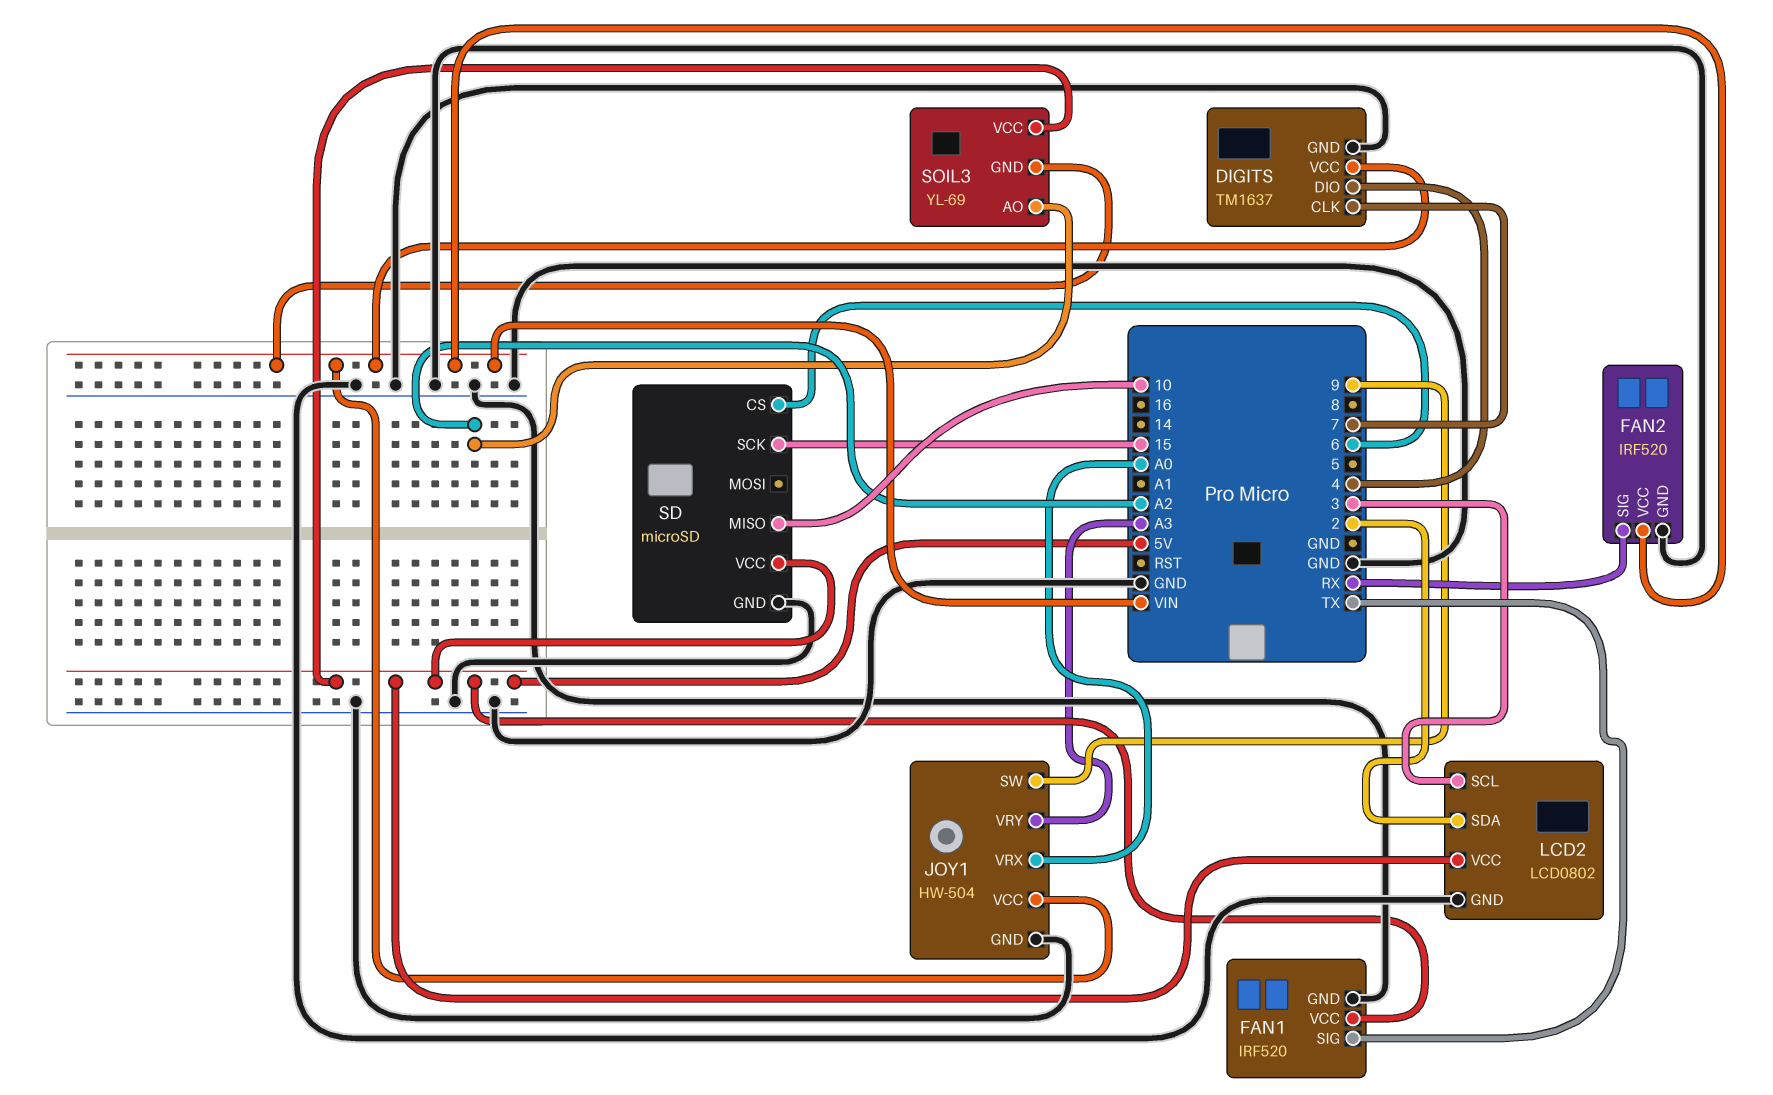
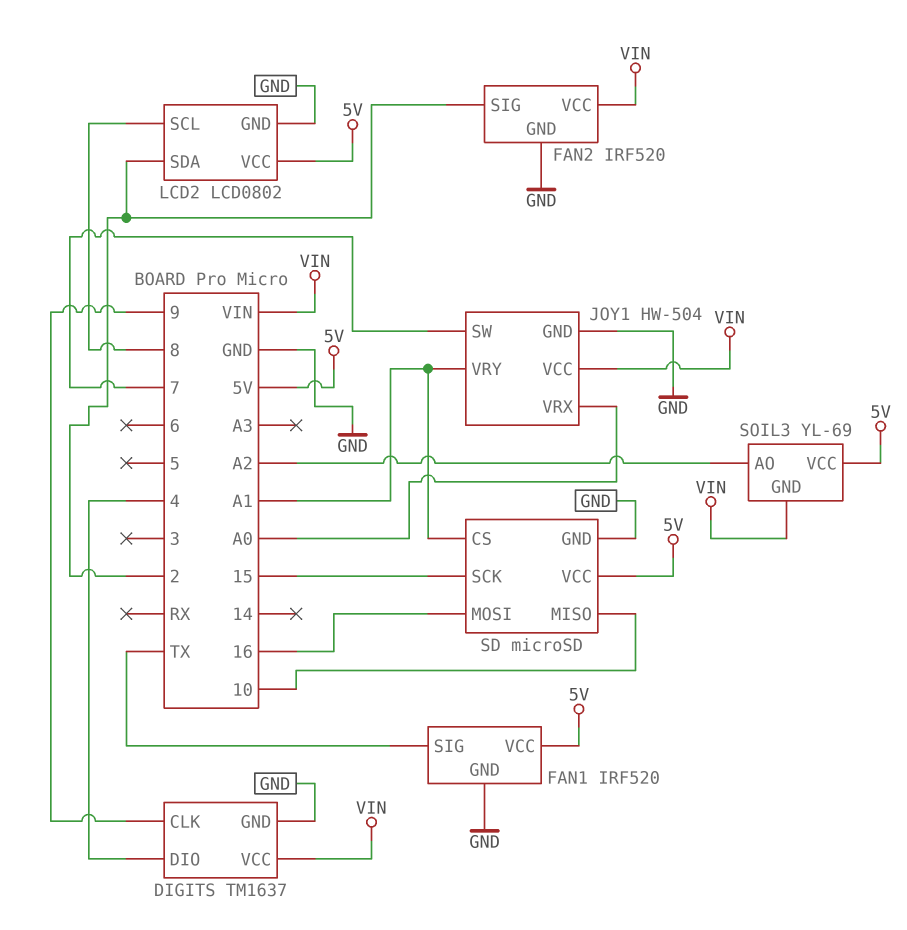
DIGITS pin CLK: 7 -> 9
FAN2 pin SIG: RX -> 2
JOY1 pin SW: 9 -> 7
JOY1 pin VRY: A3 -> A1
LCD2 pin SCL: 3 -> 8
SD pin CS: 6 -> A1
SD pin MOSI: none -> 16

